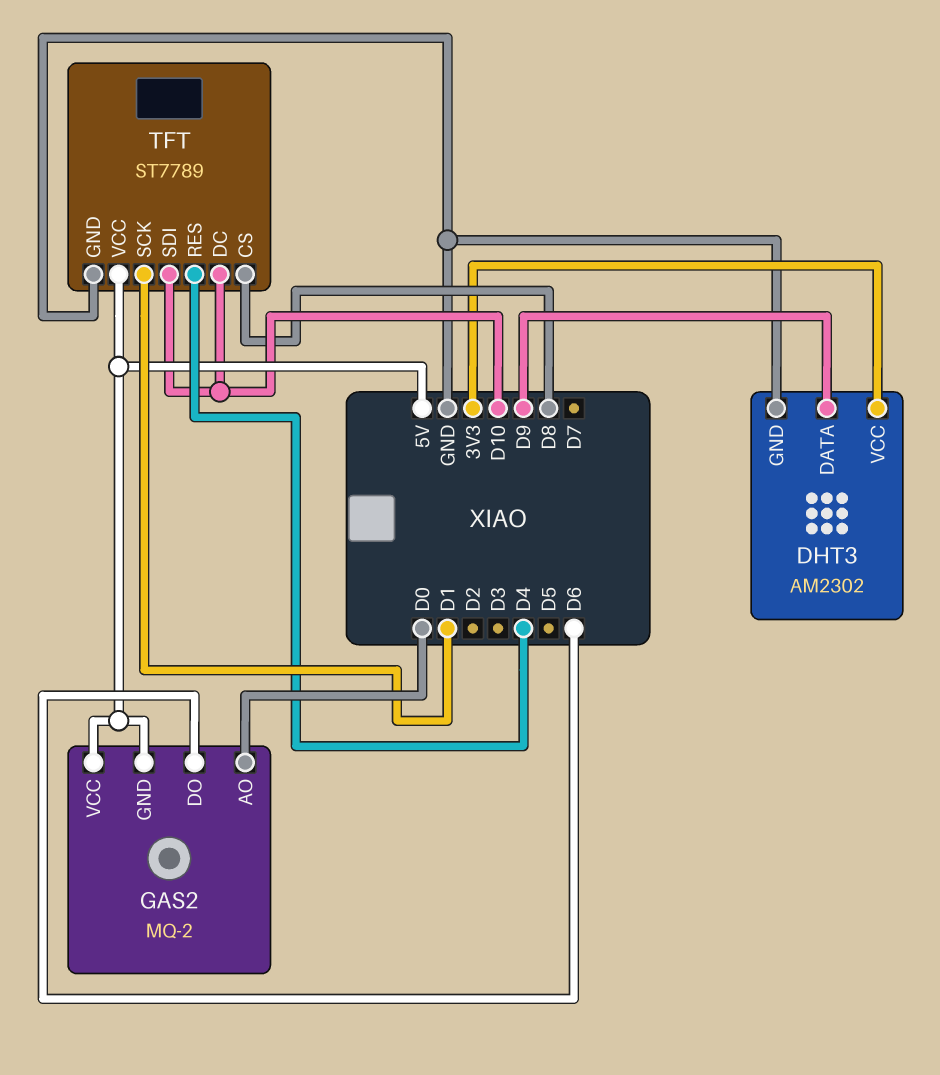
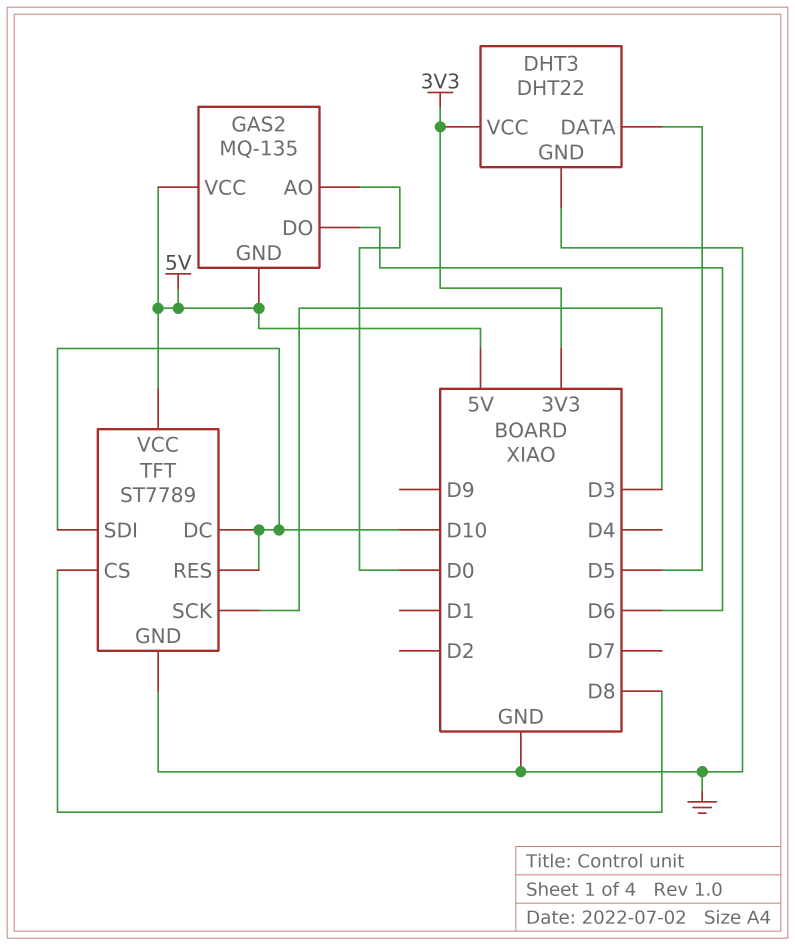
DHT3: AM2302 -> DHT22
DHT3 pin DATA: D9 -> D5
GAS2: MQ-2 -> MQ-135
TFT pin RES: D4 -> D10
TFT pin SCK: D1 -> D3

